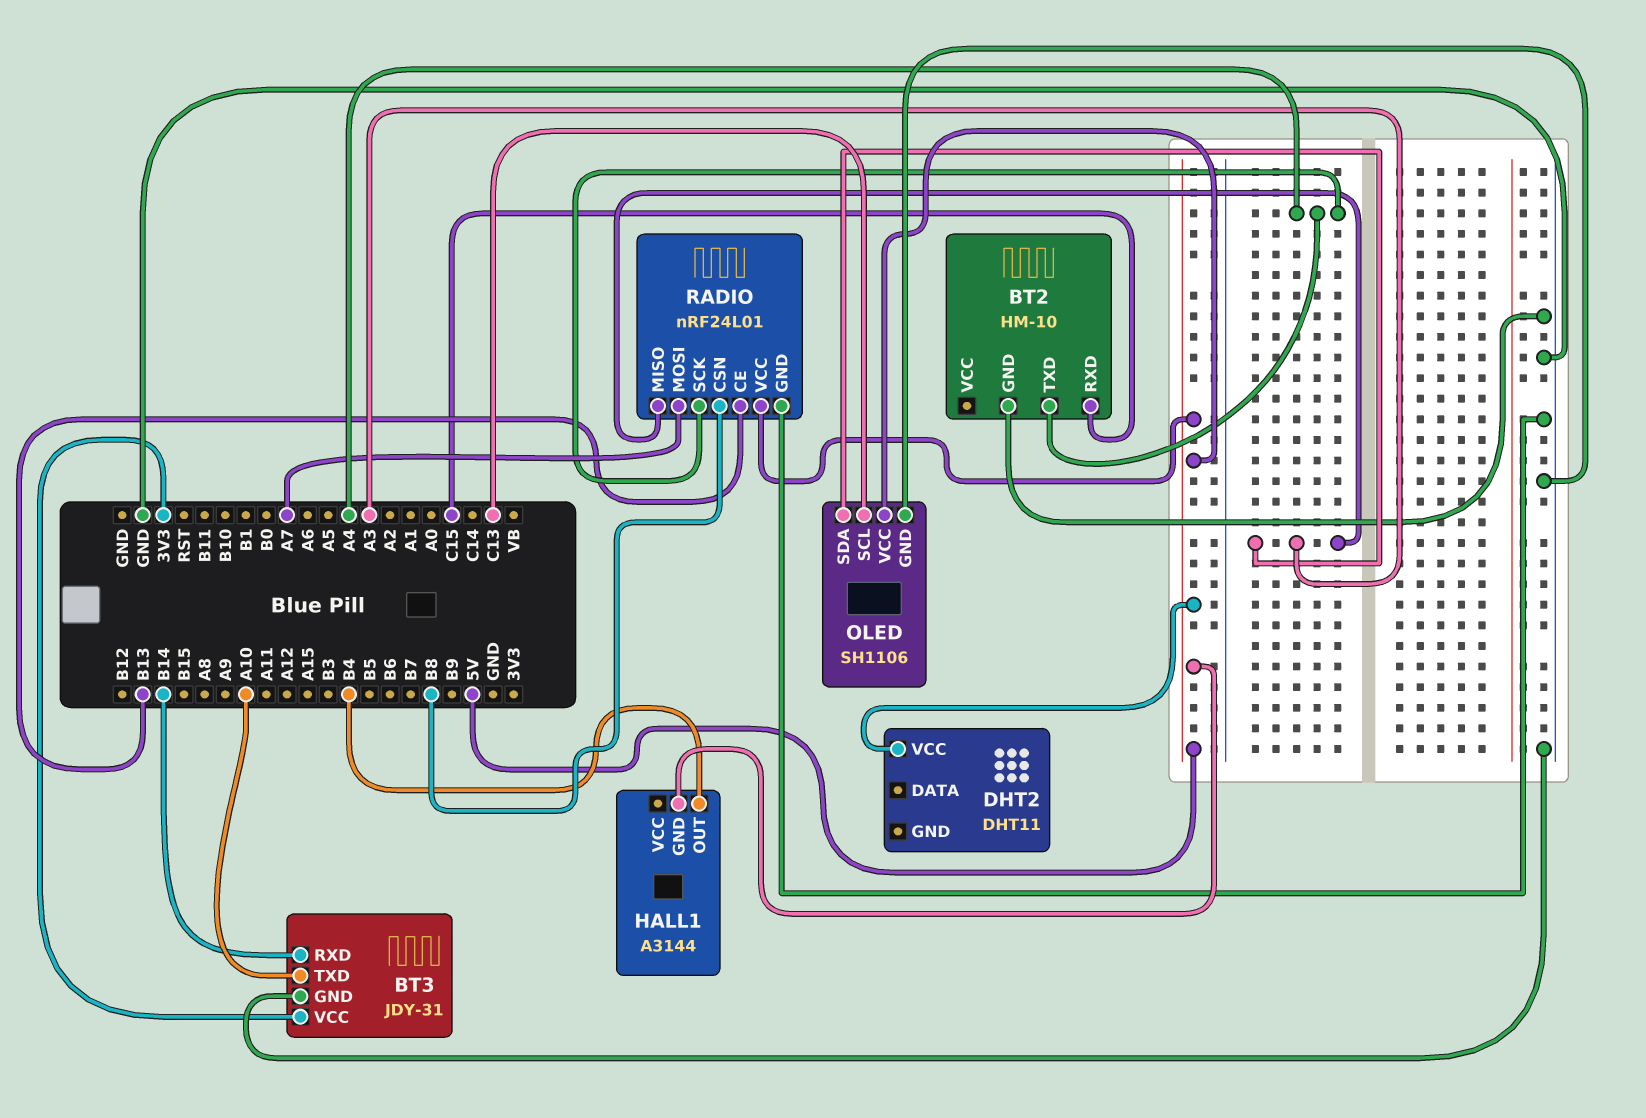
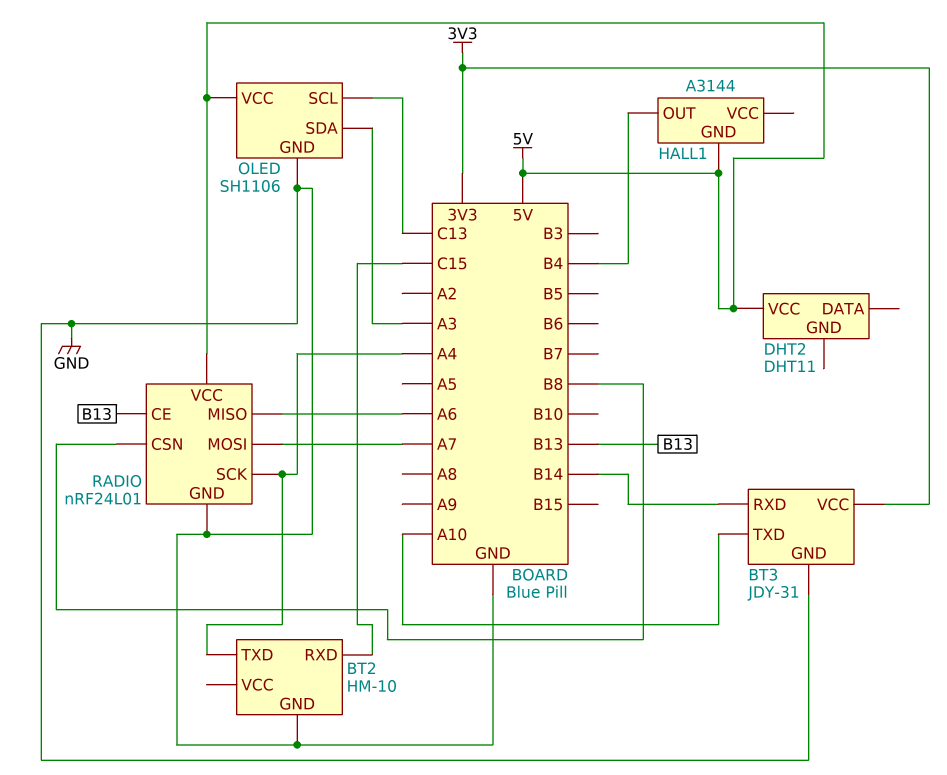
RADIO pin MISO: A3 -> A6

